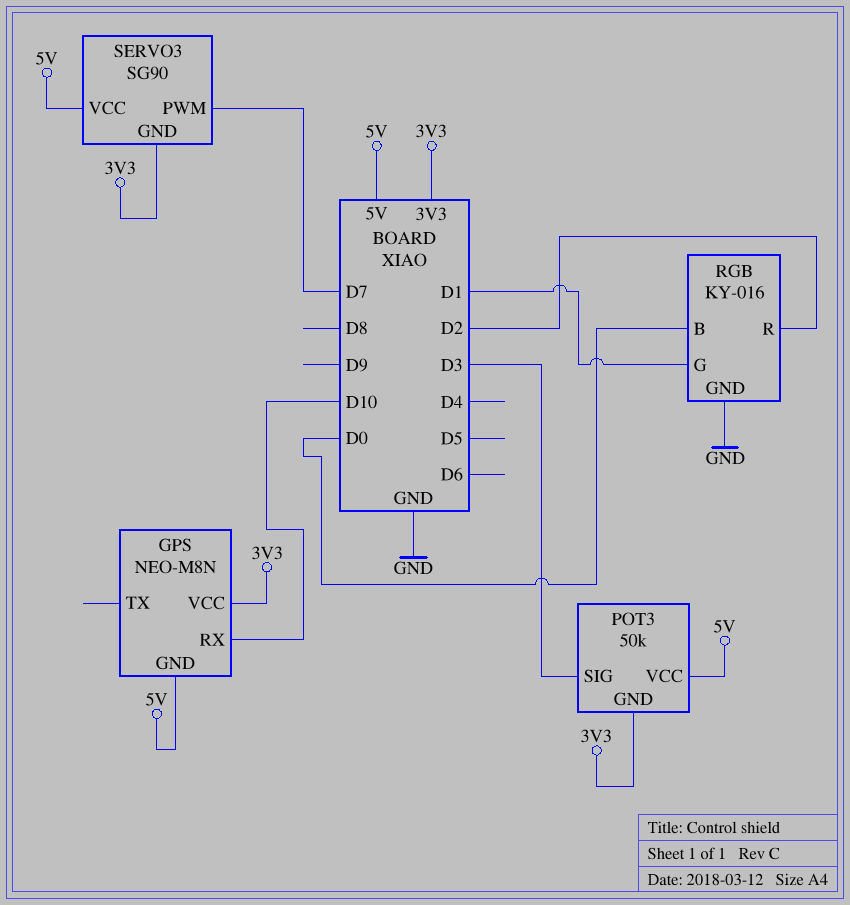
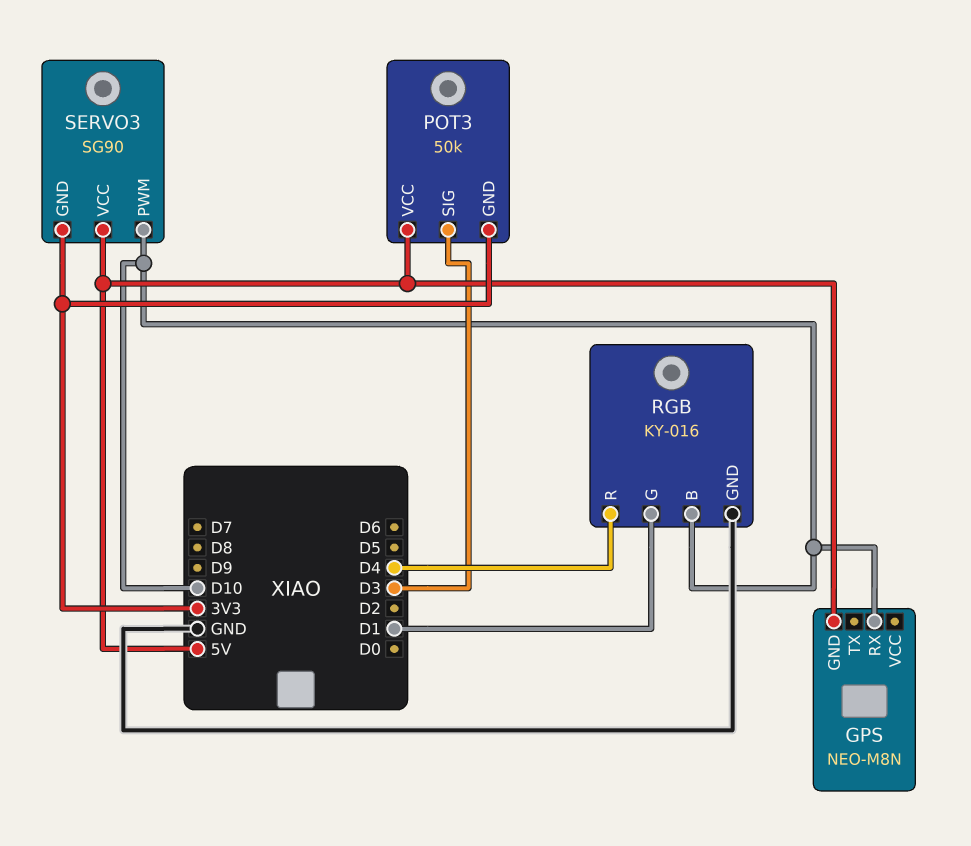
GPS pin VCC: 3V3 -> none
RGB pin B: D0 -> D10
RGB pin R: D2 -> D4
SERVO3 pin PWM: D7 -> D10

